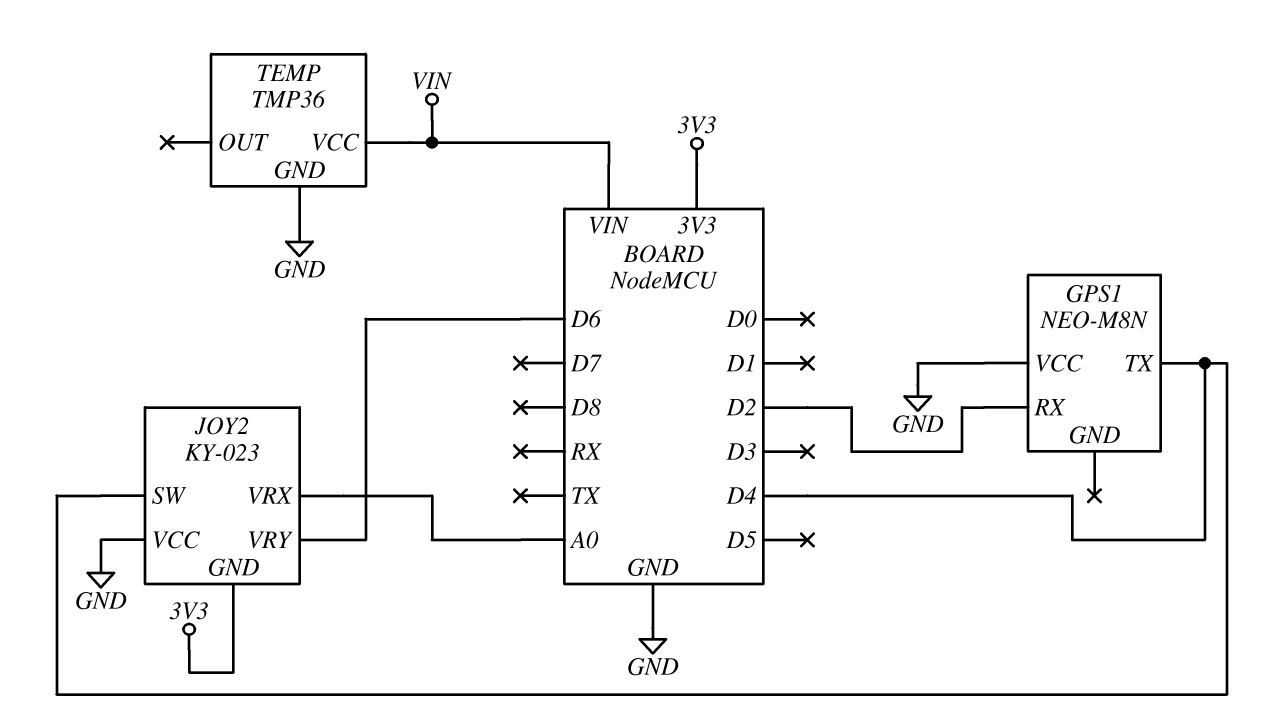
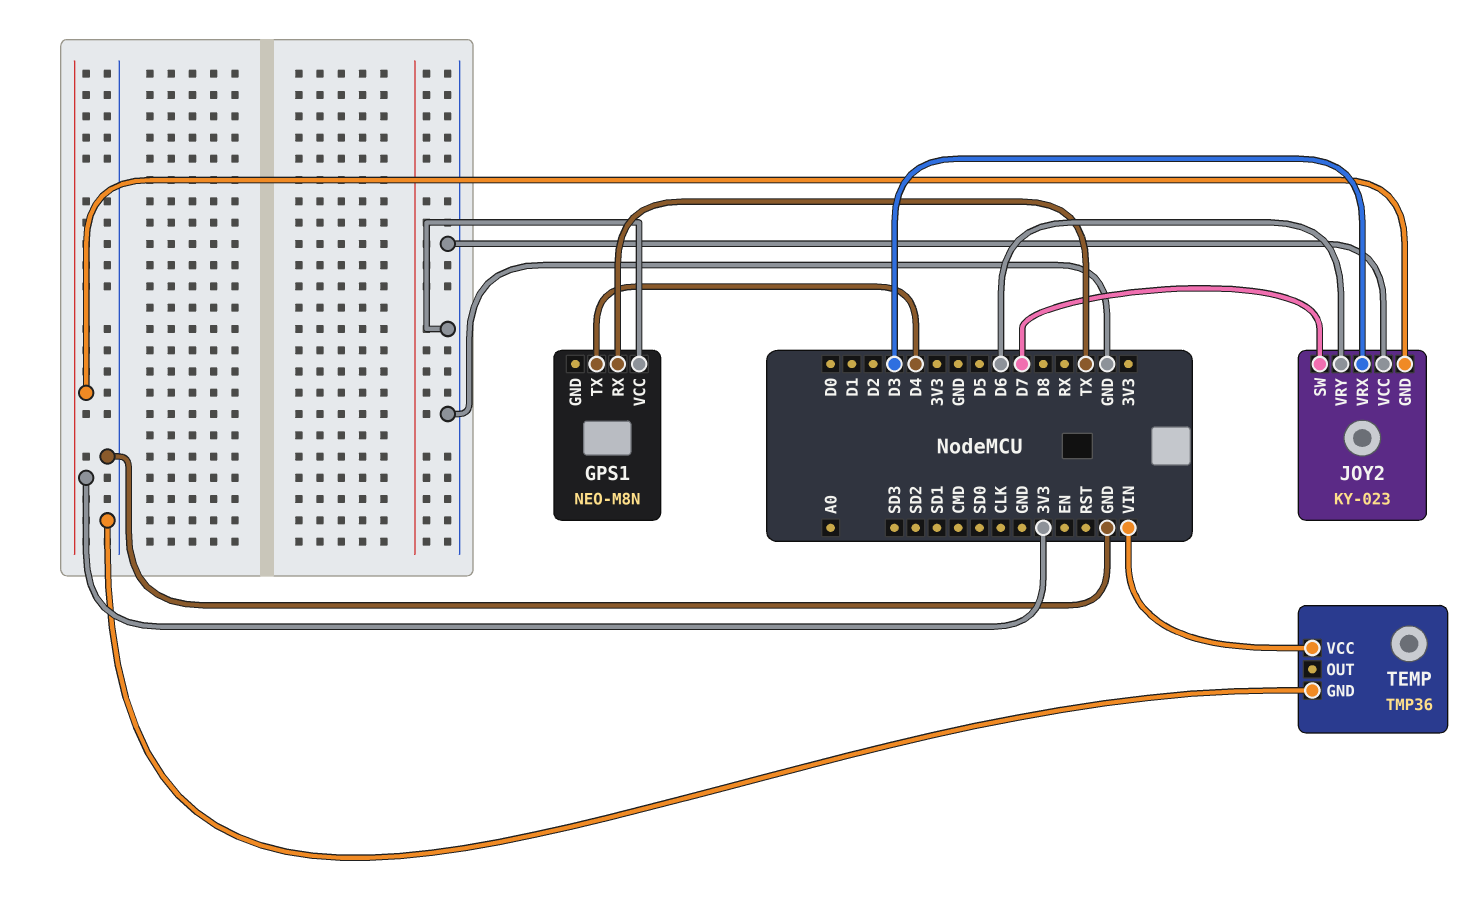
GPS1 pin RX: D2 -> TX
JOY2 pin SW: D4 -> D7
JOY2 pin VRX: A0 -> D3

